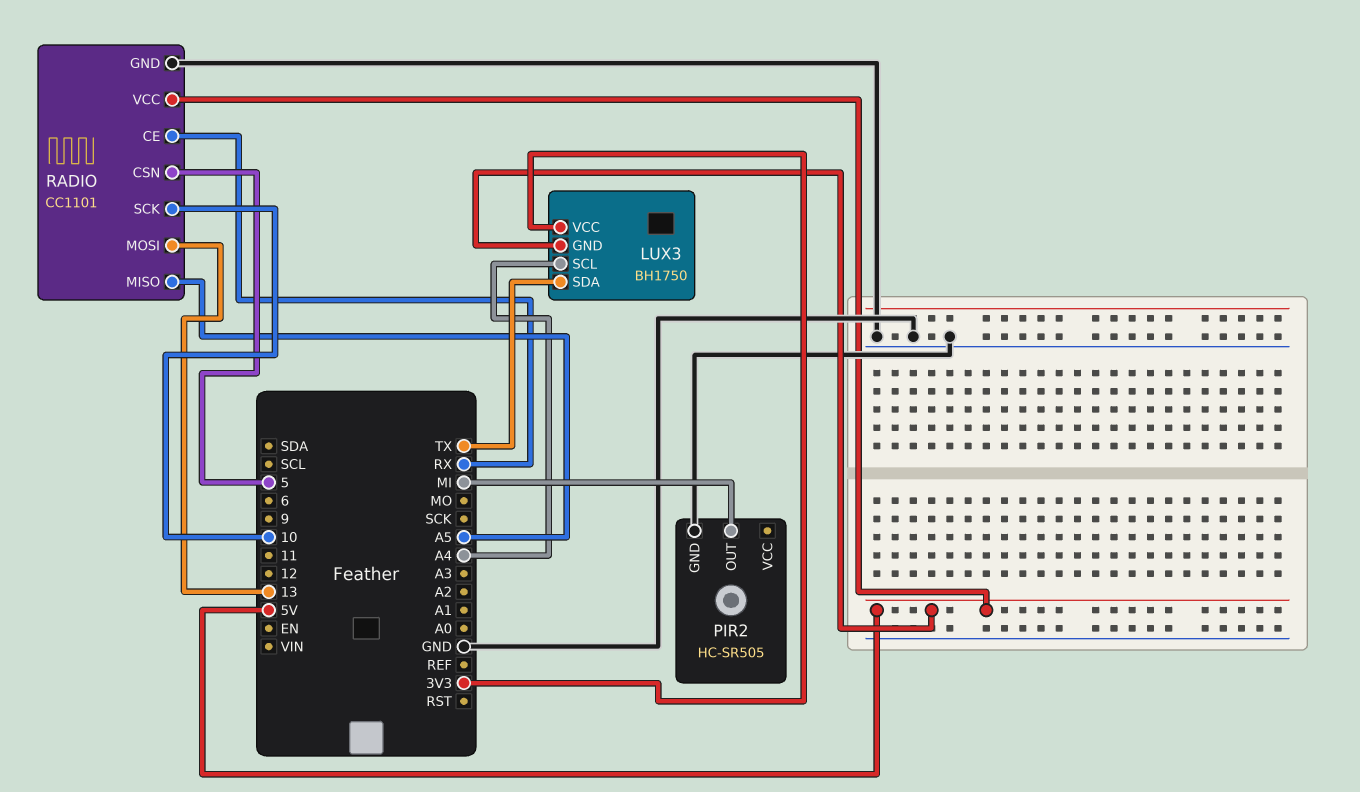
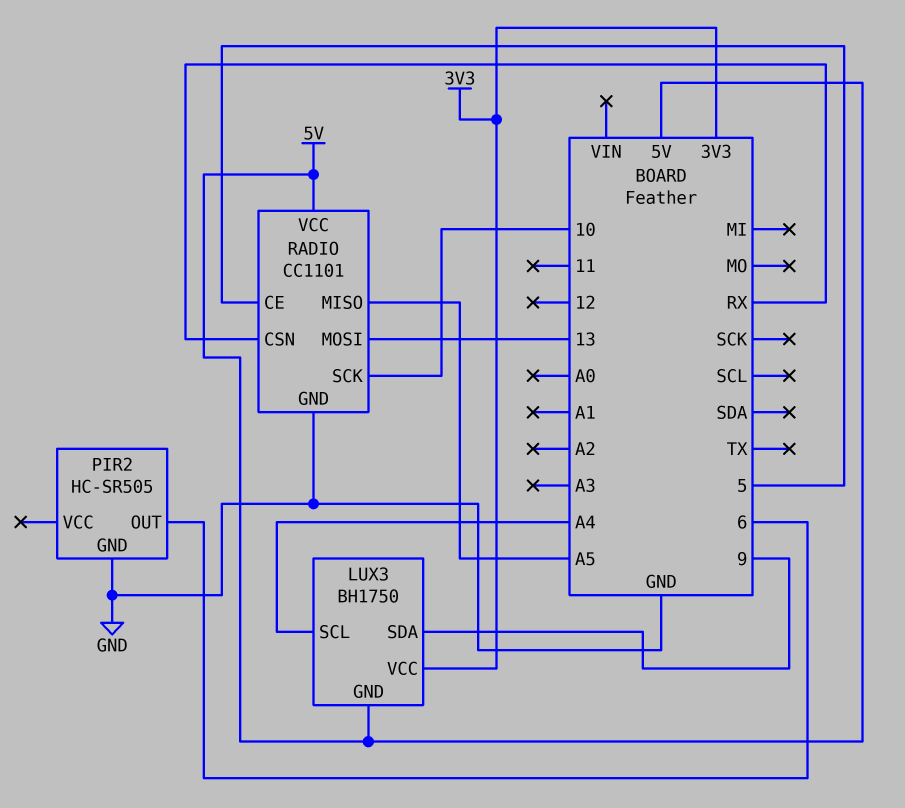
LUX3 pin SDA: TX -> 9
PIR2 pin OUT: MI -> 6
RADIO pin CE: RX -> 5
RADIO pin CSN: 5 -> RX

